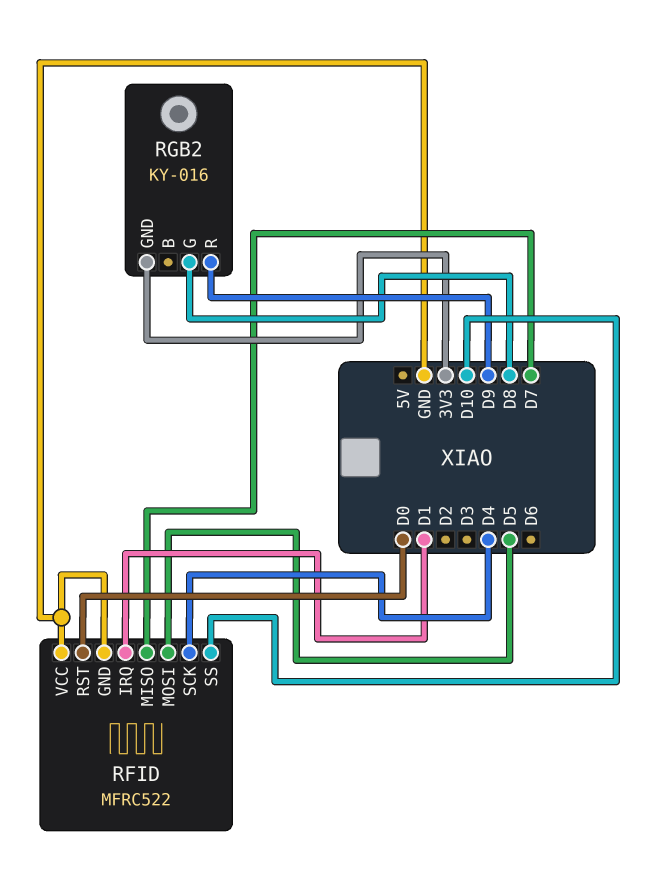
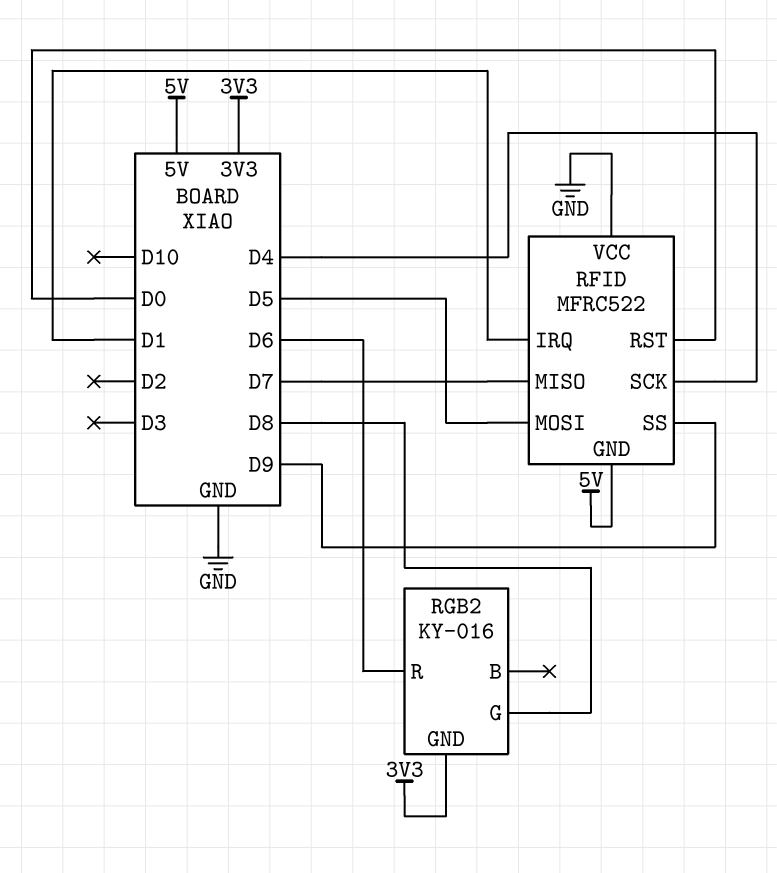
RFID pin GND: GND -> 5V
RFID pin SS: D10 -> D9
RGB2 pin R: D9 -> D6

